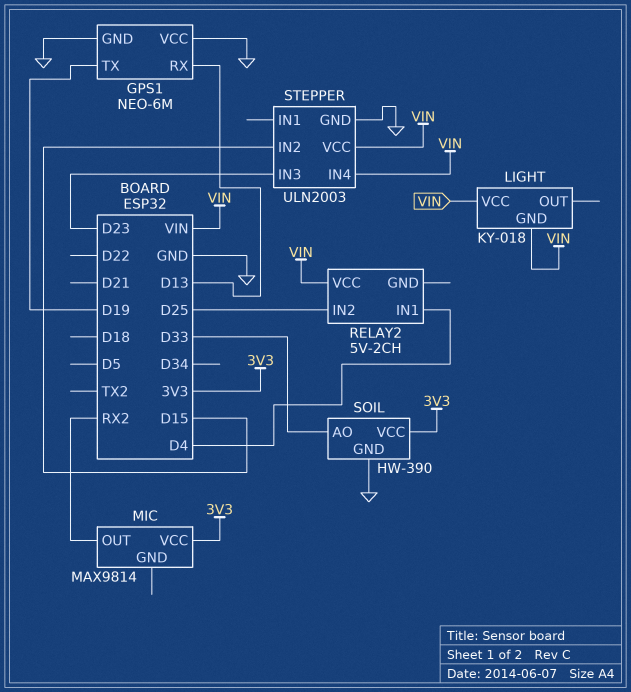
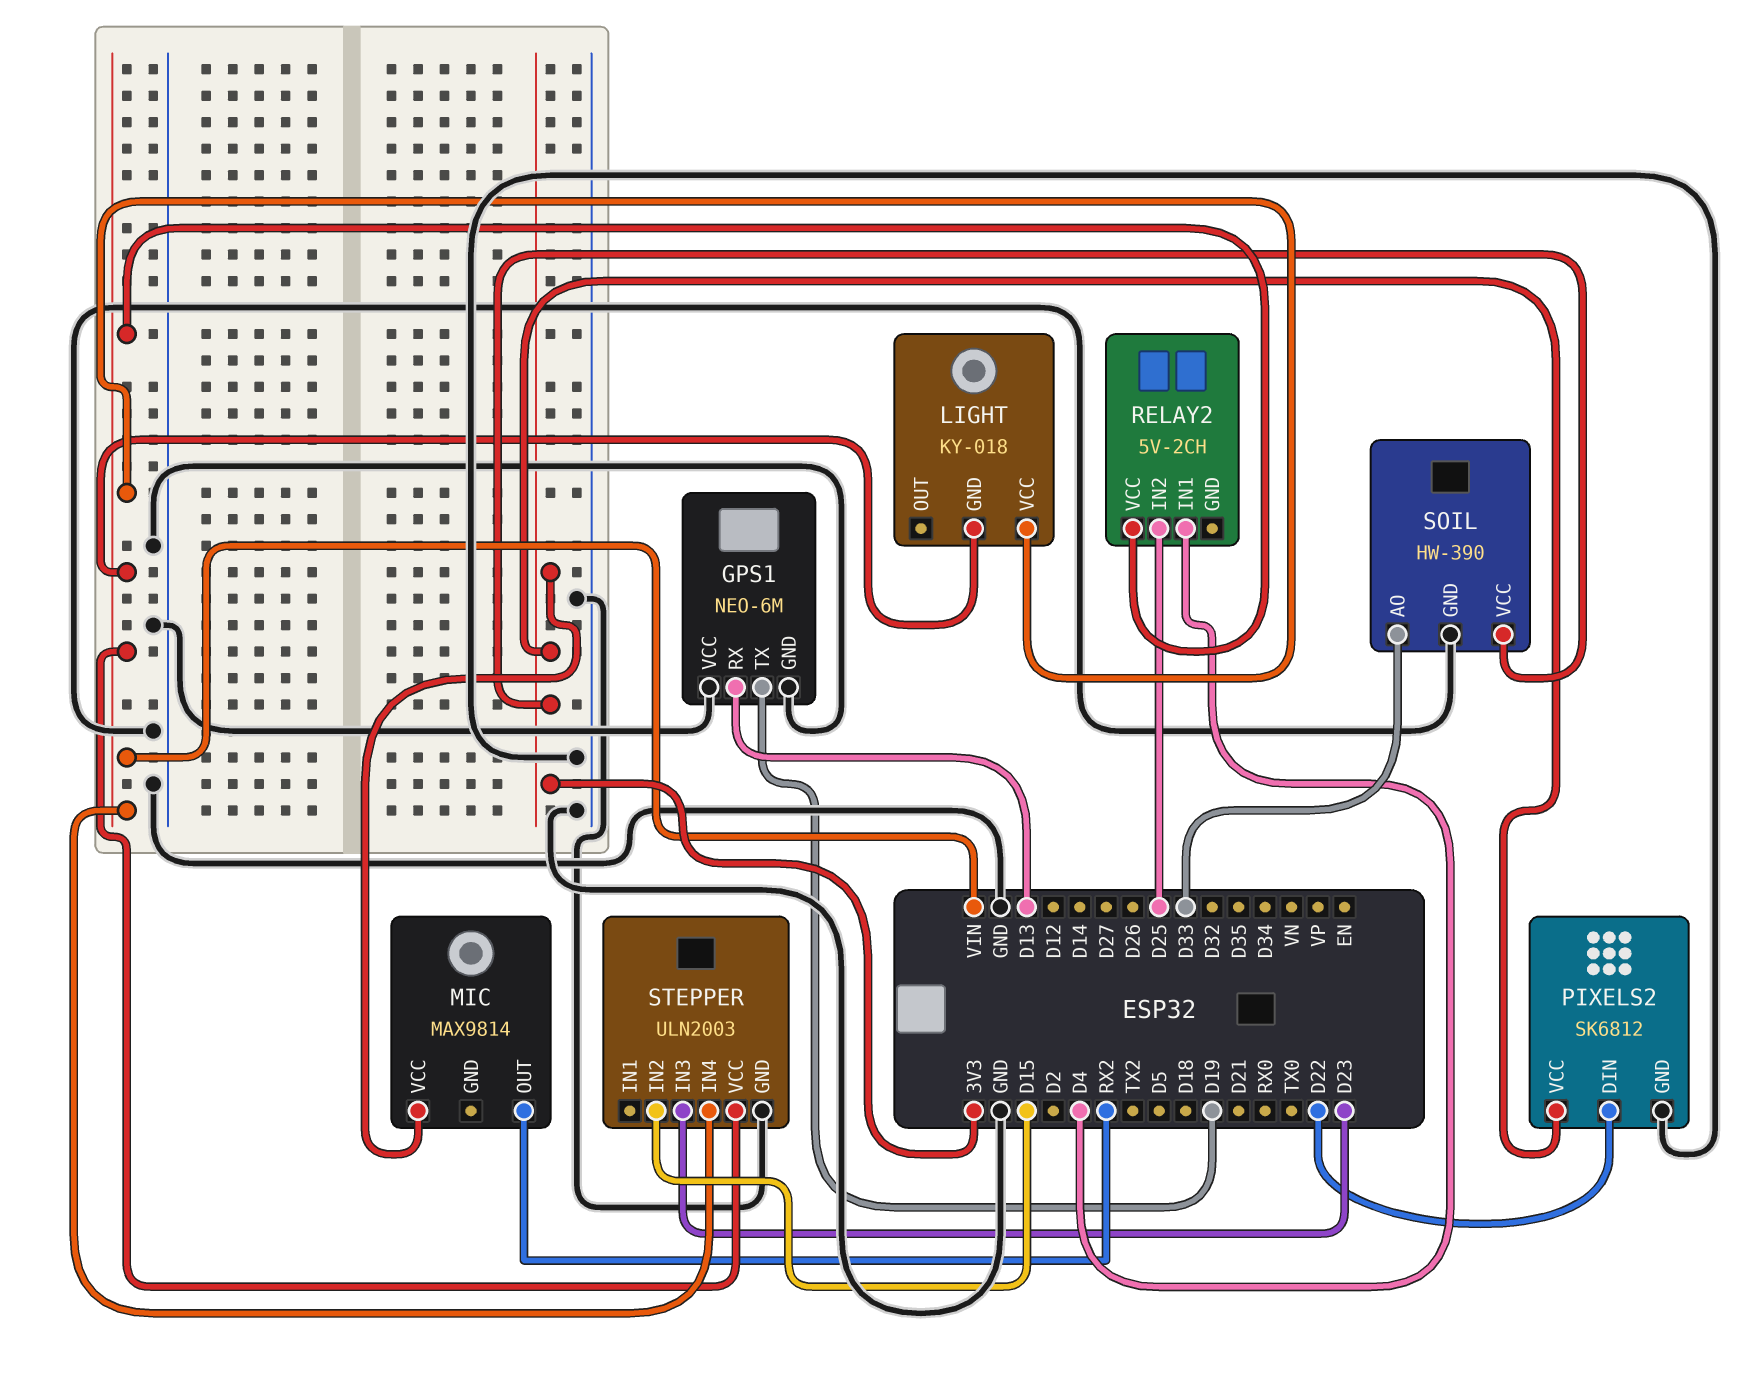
PIXELS2: none -> SK6812
PIXELS2 pin DIN: none -> D22
PIXELS2 pin GND: none -> GND
PIXELS2 pin VCC: none -> 3V3

